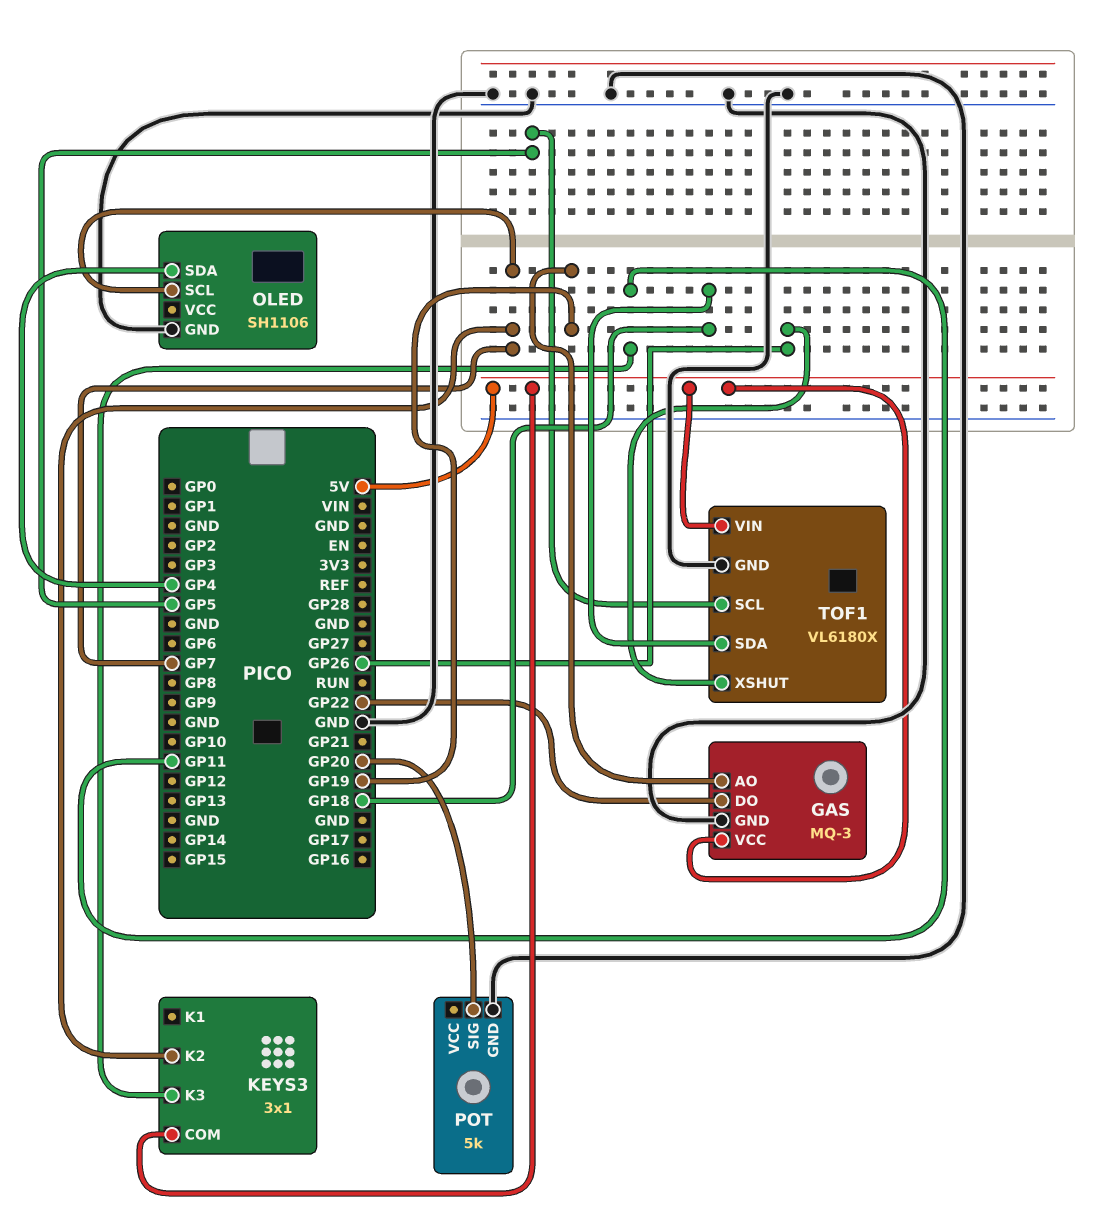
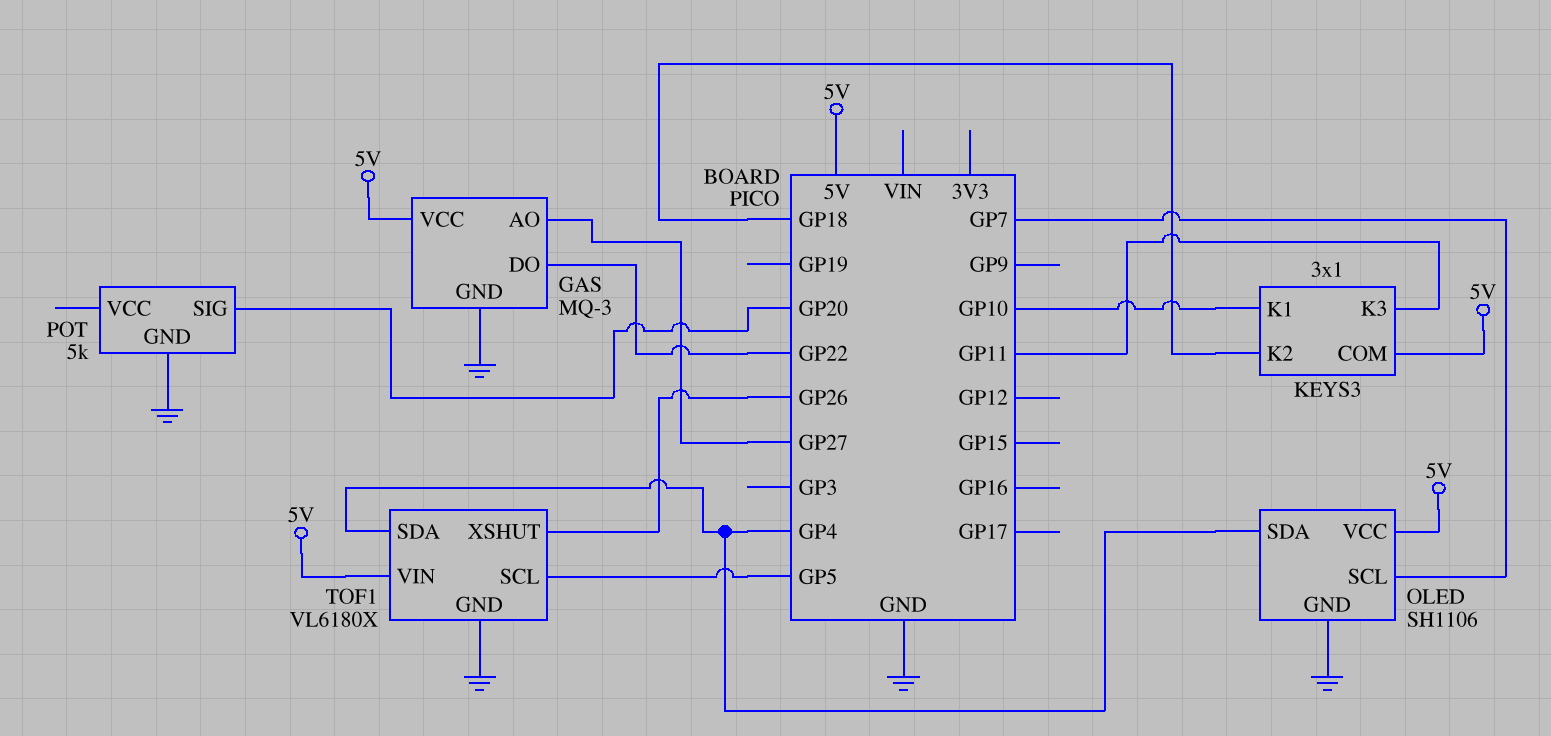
GAS pin AO: GP19 -> GP27
KEYS3 pin K1: none -> GP10
KEYS3 pin K2: GP7 -> GP18
OLED pin VCC: none -> 5V
TOF1 pin SDA: GP18 -> GP4

